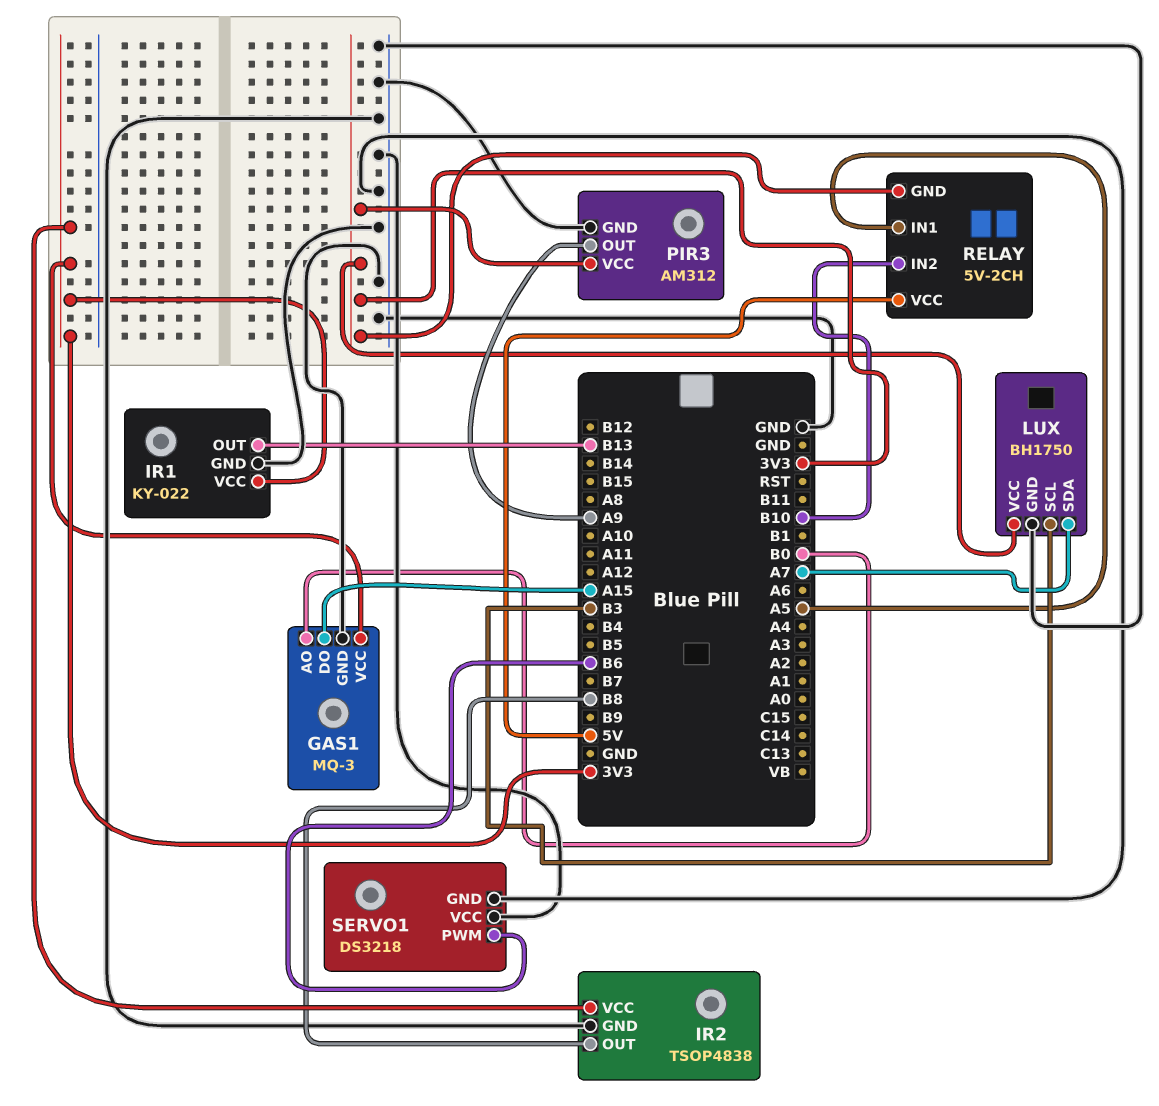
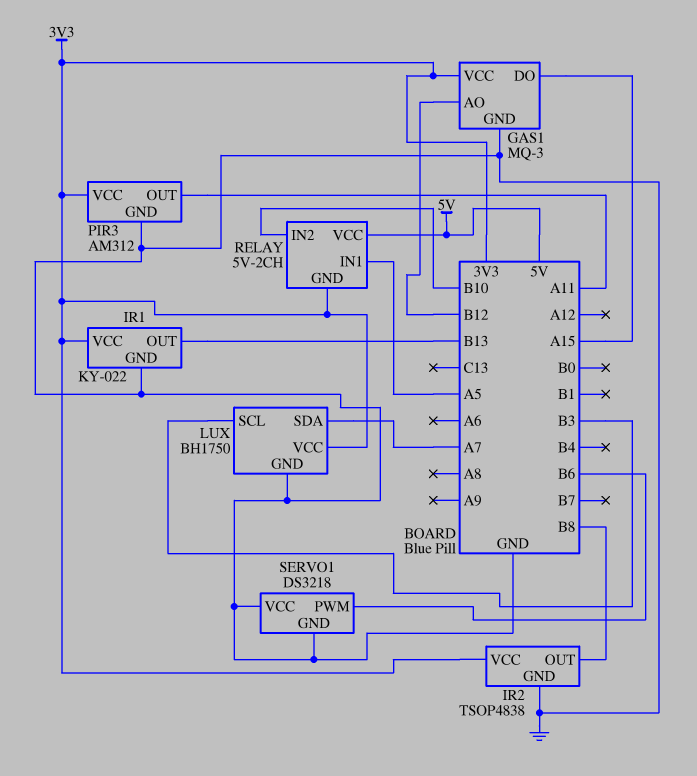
GAS1 pin AO: B0 -> B12
PIR3 pin OUT: A9 -> A11

